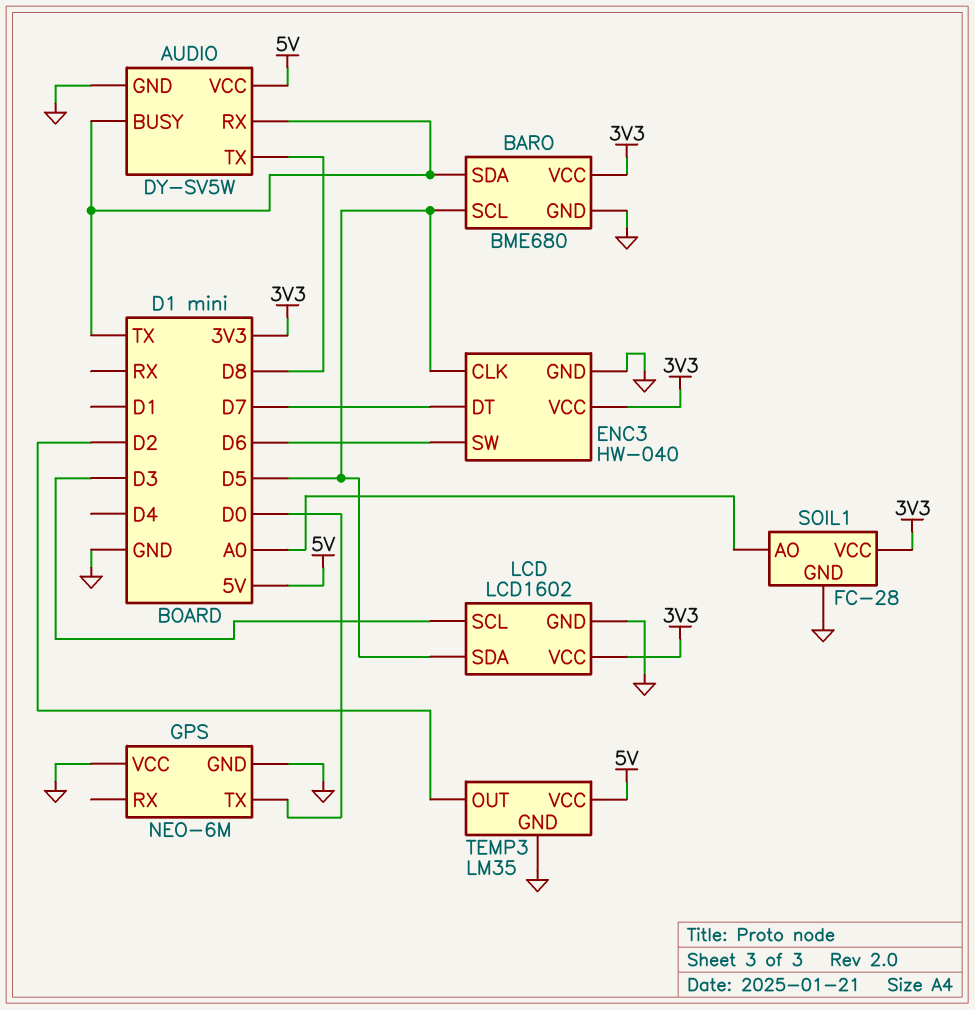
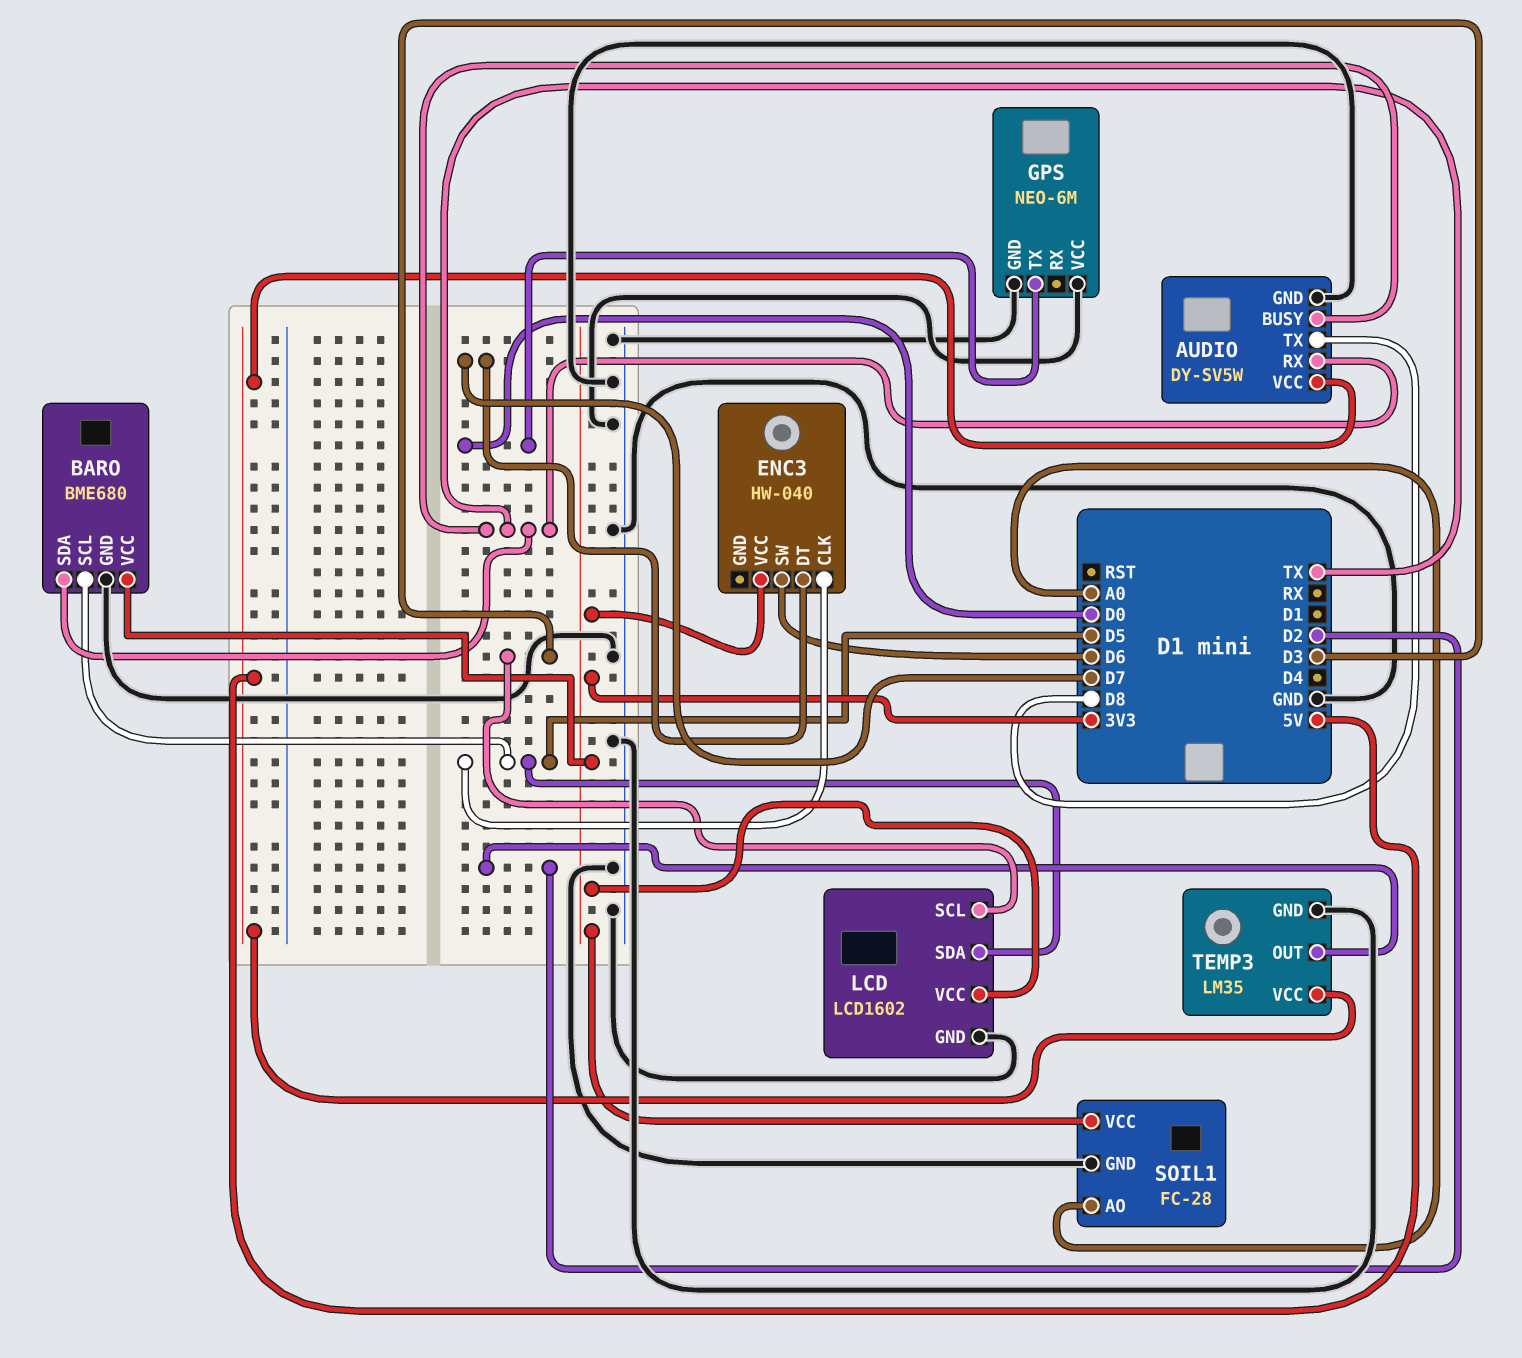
ENC3 pin GND: GND -> none

